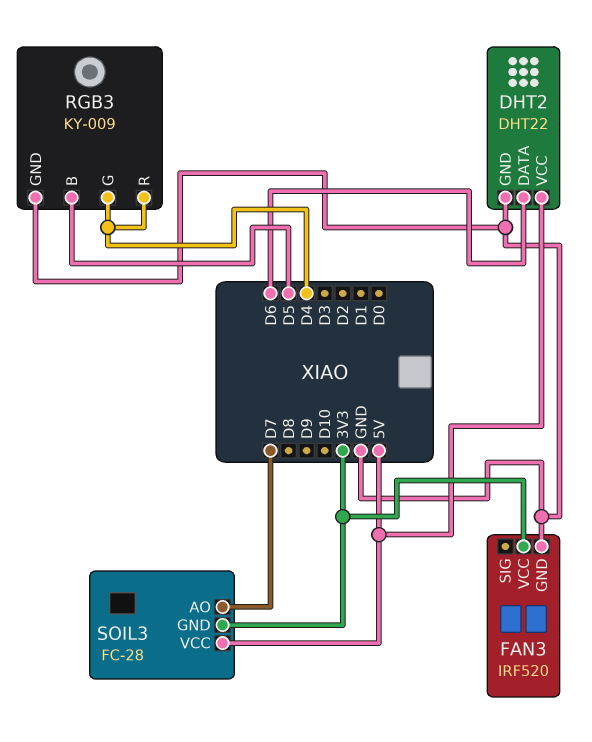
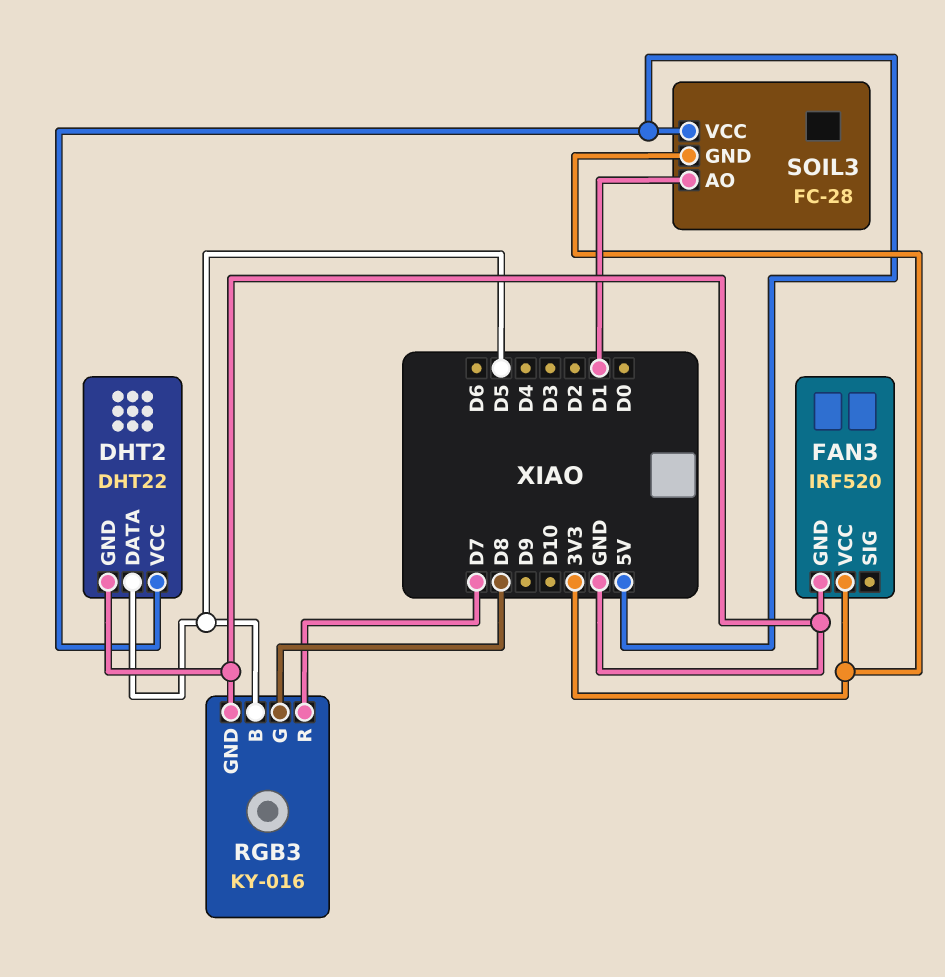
DHT2 pin DATA: D6 -> D5
RGB3: KY-009 -> KY-016
RGB3 pin G: D4 -> D8
RGB3 pin R: D4 -> D7
SOIL3 pin AO: D7 -> D1

